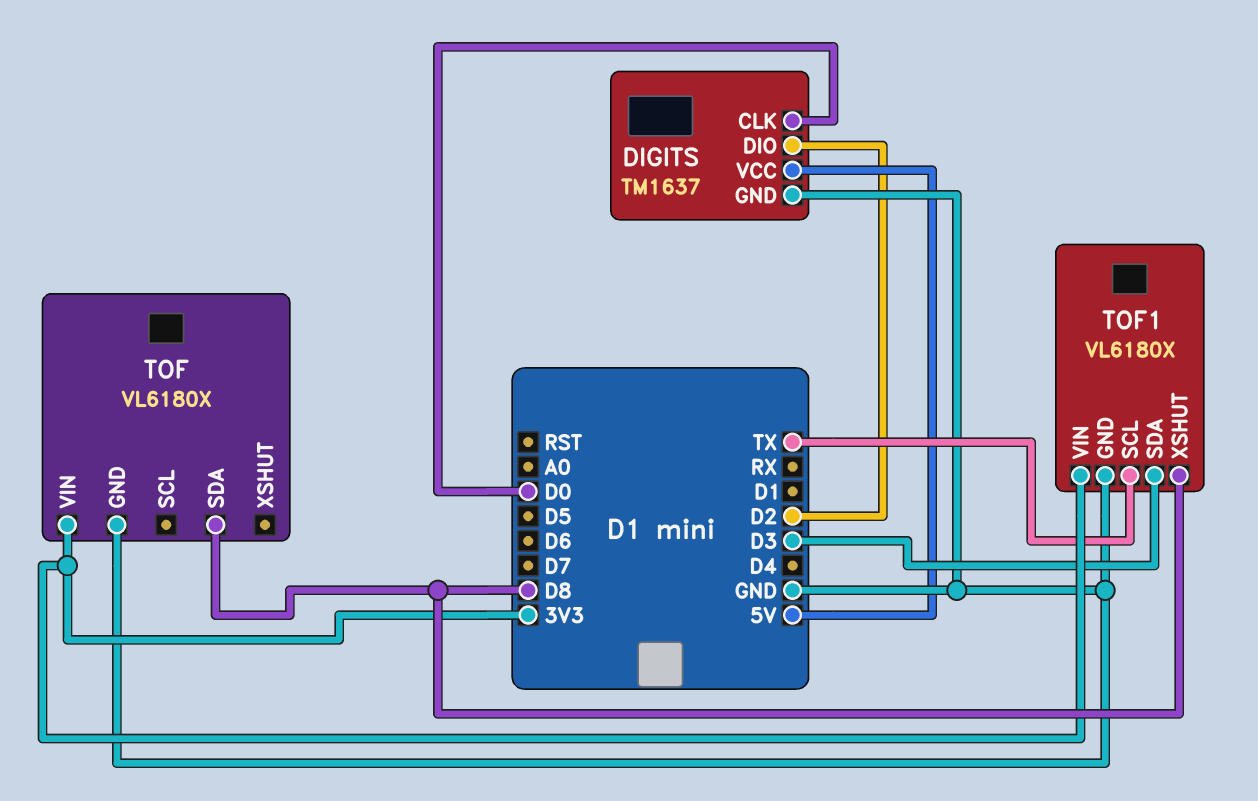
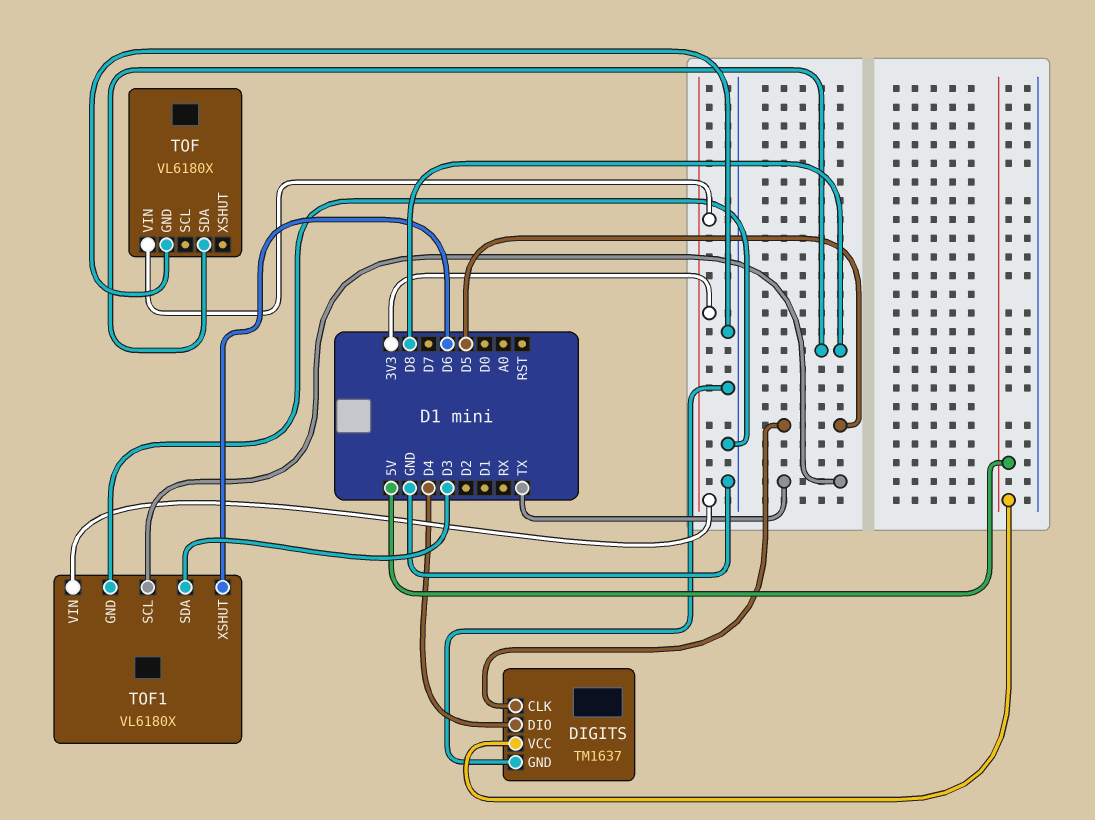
DIGITS pin CLK: D0 -> D5
DIGITS pin DIO: D2 -> D4
TOF1 pin XSHUT: D8 -> D6

